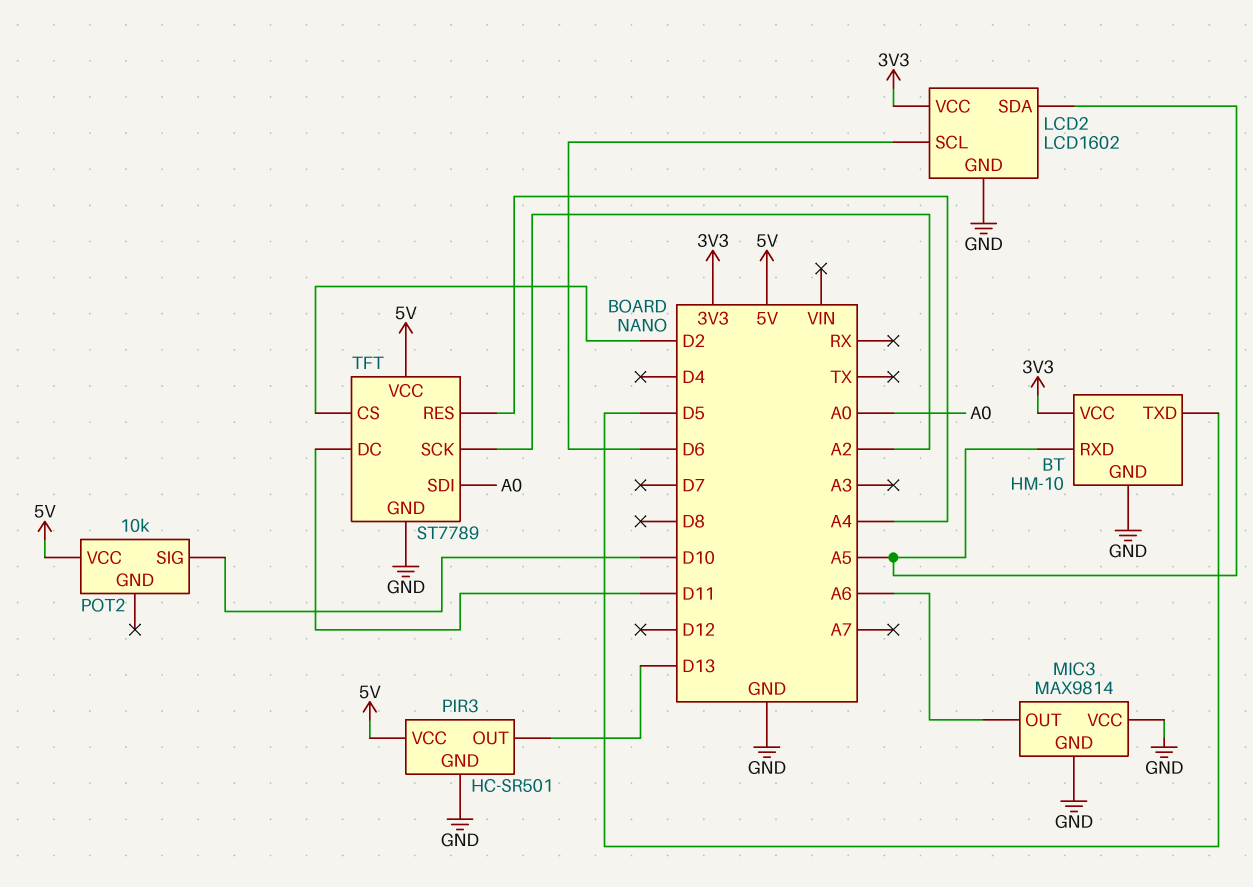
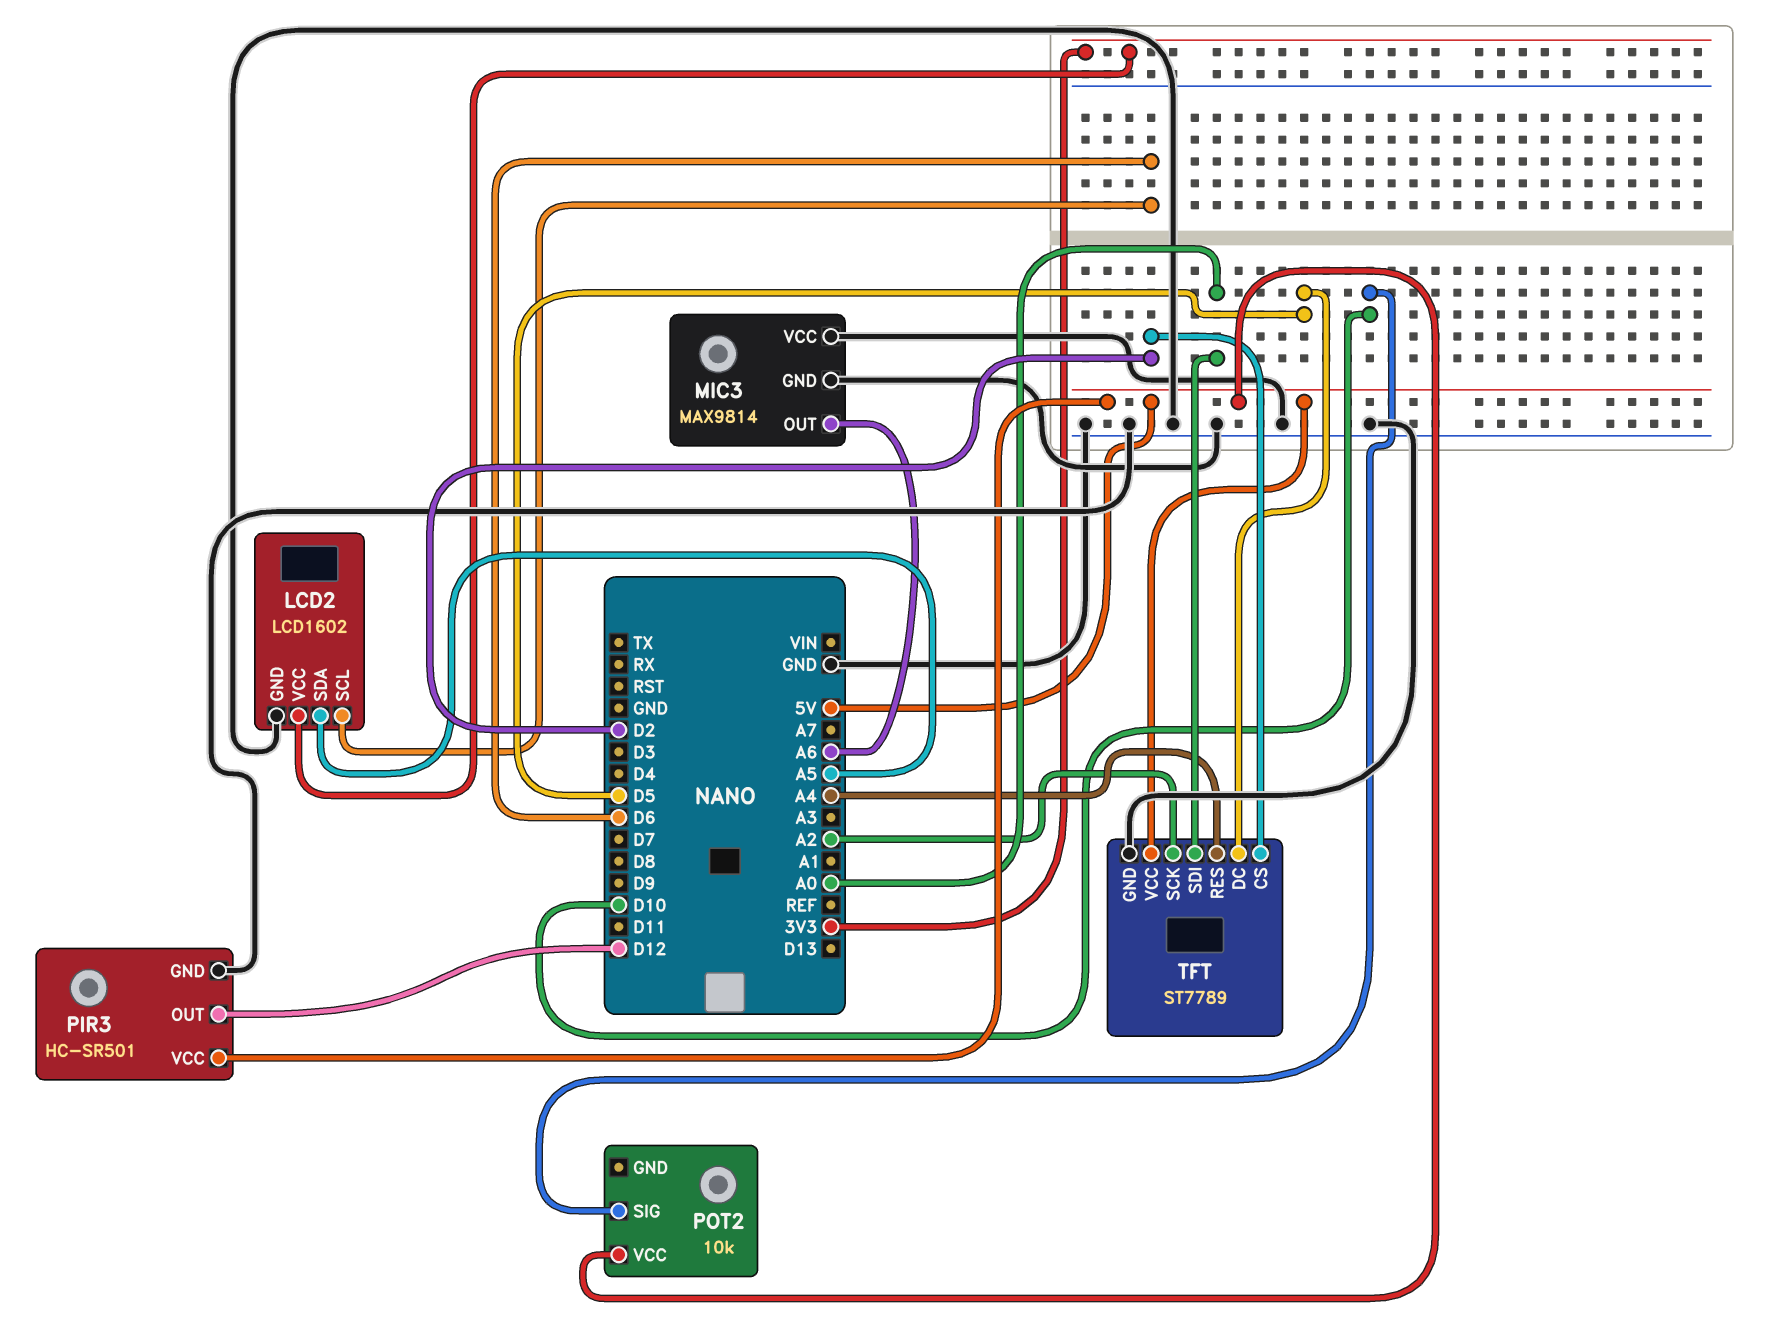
BT: HM-10 -> none
BT pin GND: GND -> none
BT pin RXD: A5 -> none
BT pin TXD: D5 -> none
BT pin VCC: 3V3 -> none
PIR3 pin OUT: D13 -> D12
TFT pin DC: D11 -> D5

